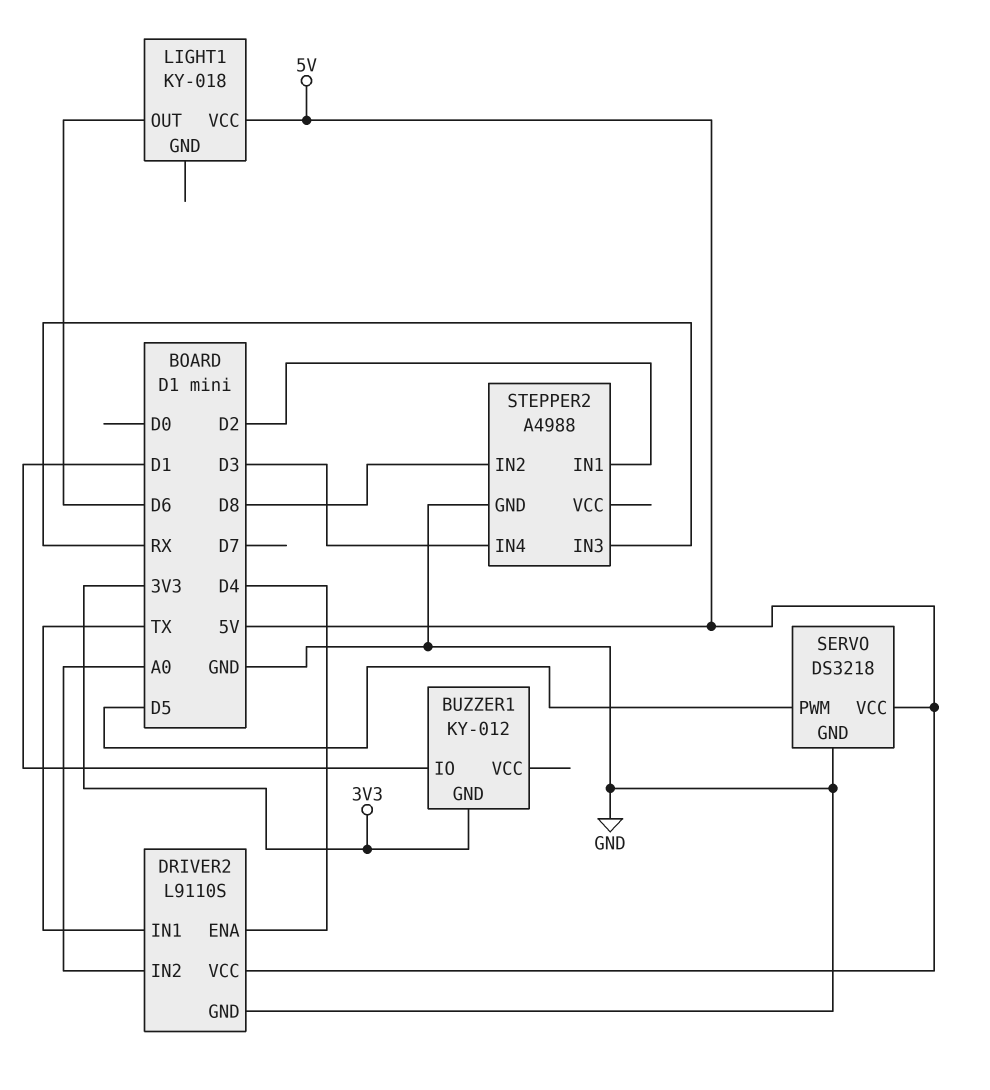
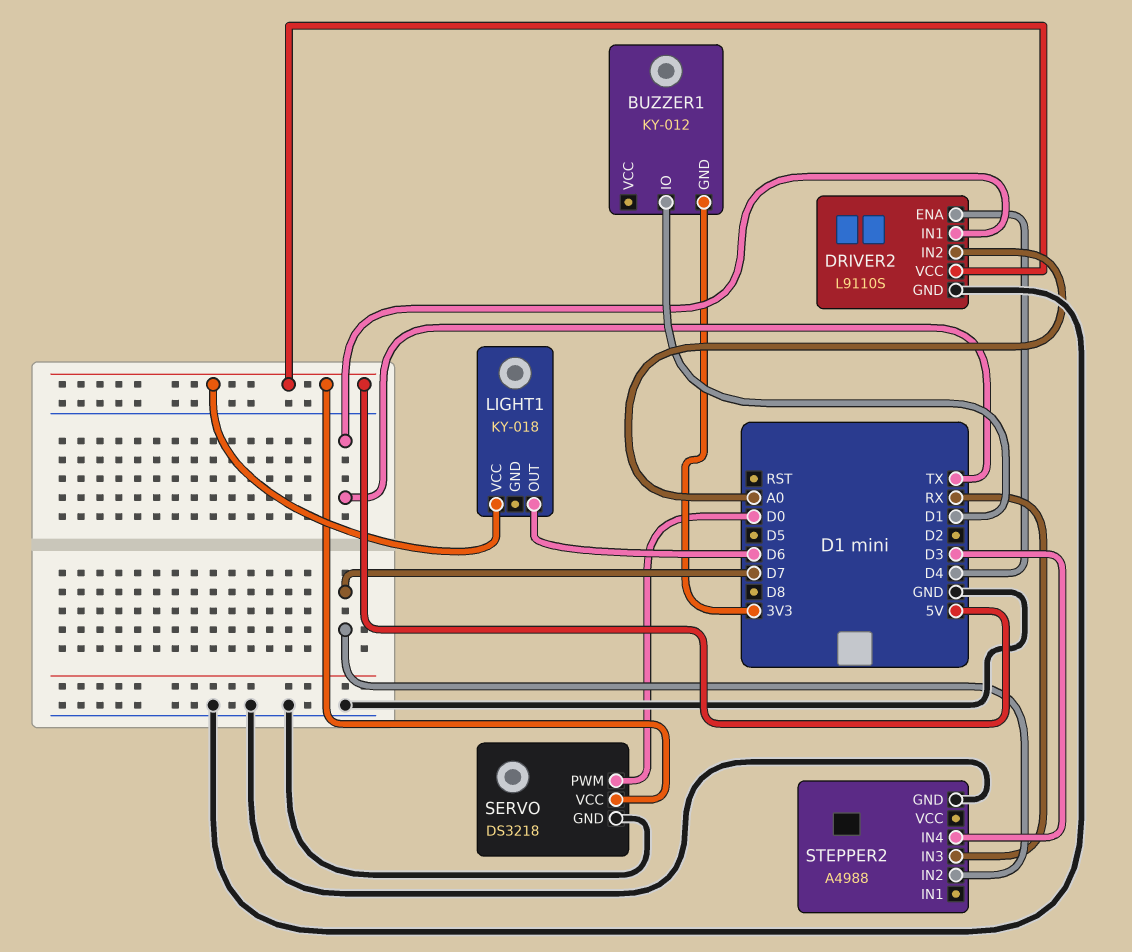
SERVO pin PWM: D5 -> D0
STEPPER2 pin IN1: D2 -> none
STEPPER2 pin IN2: D8 -> D7

